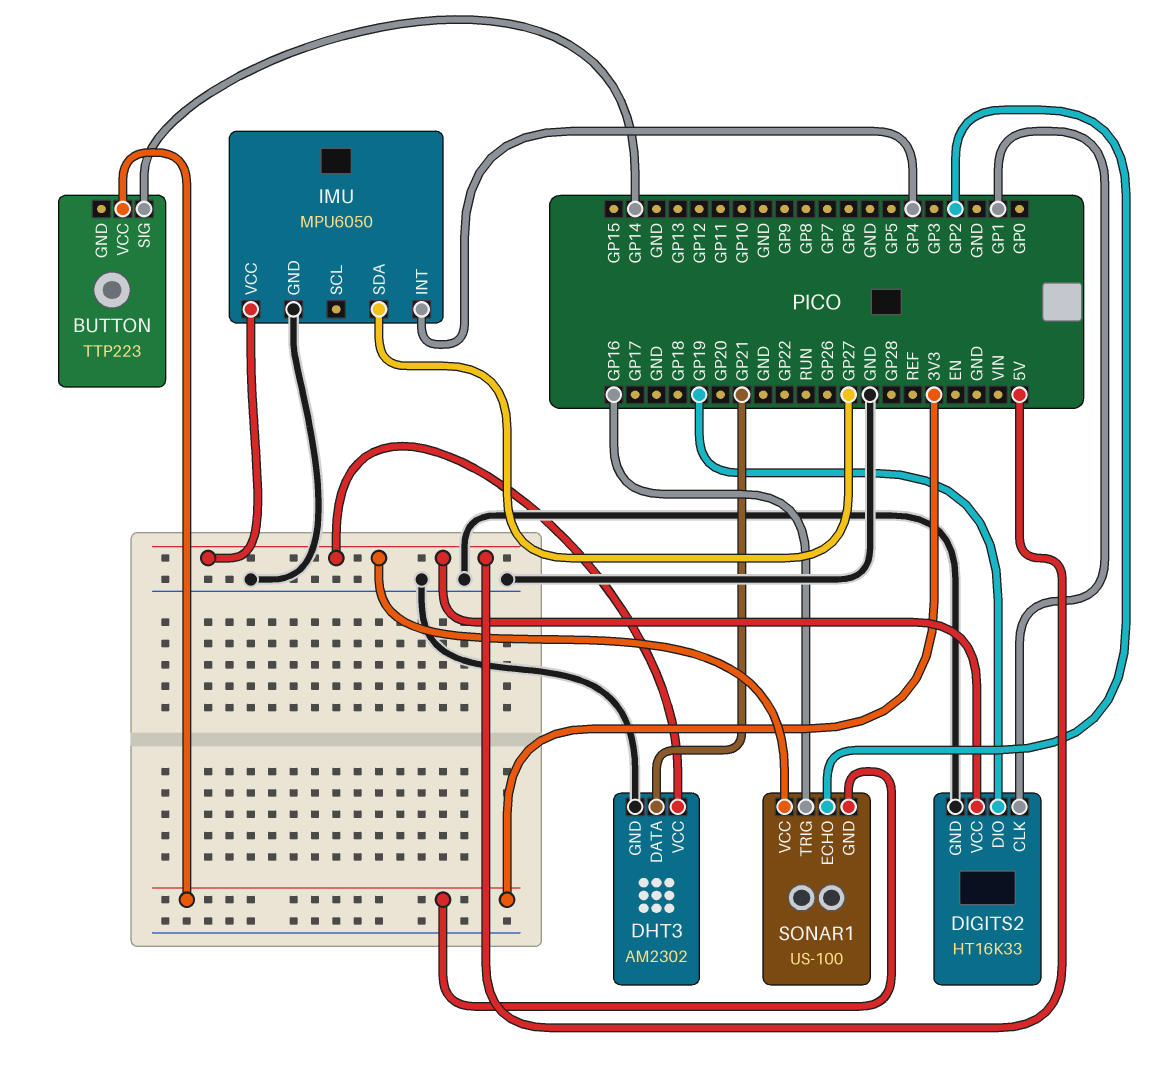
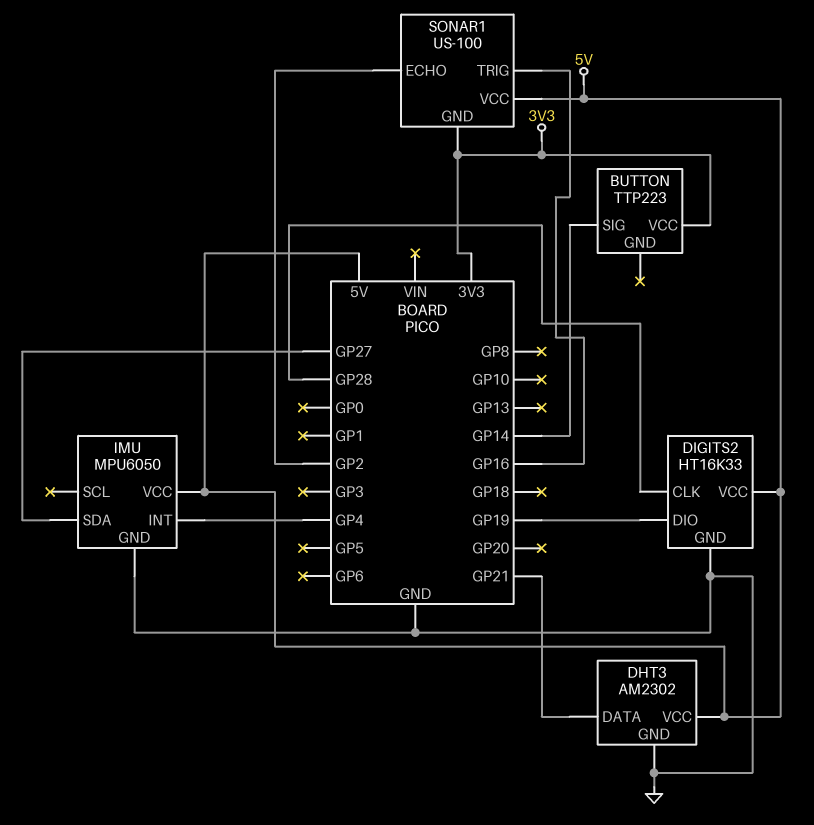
DIGITS2 pin CLK: GP1 -> GP28

